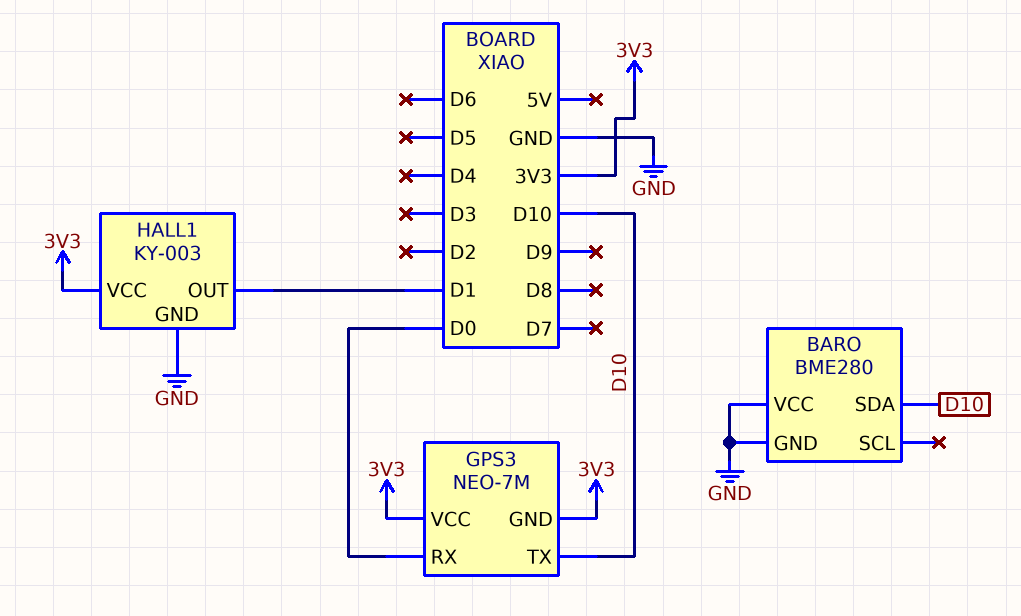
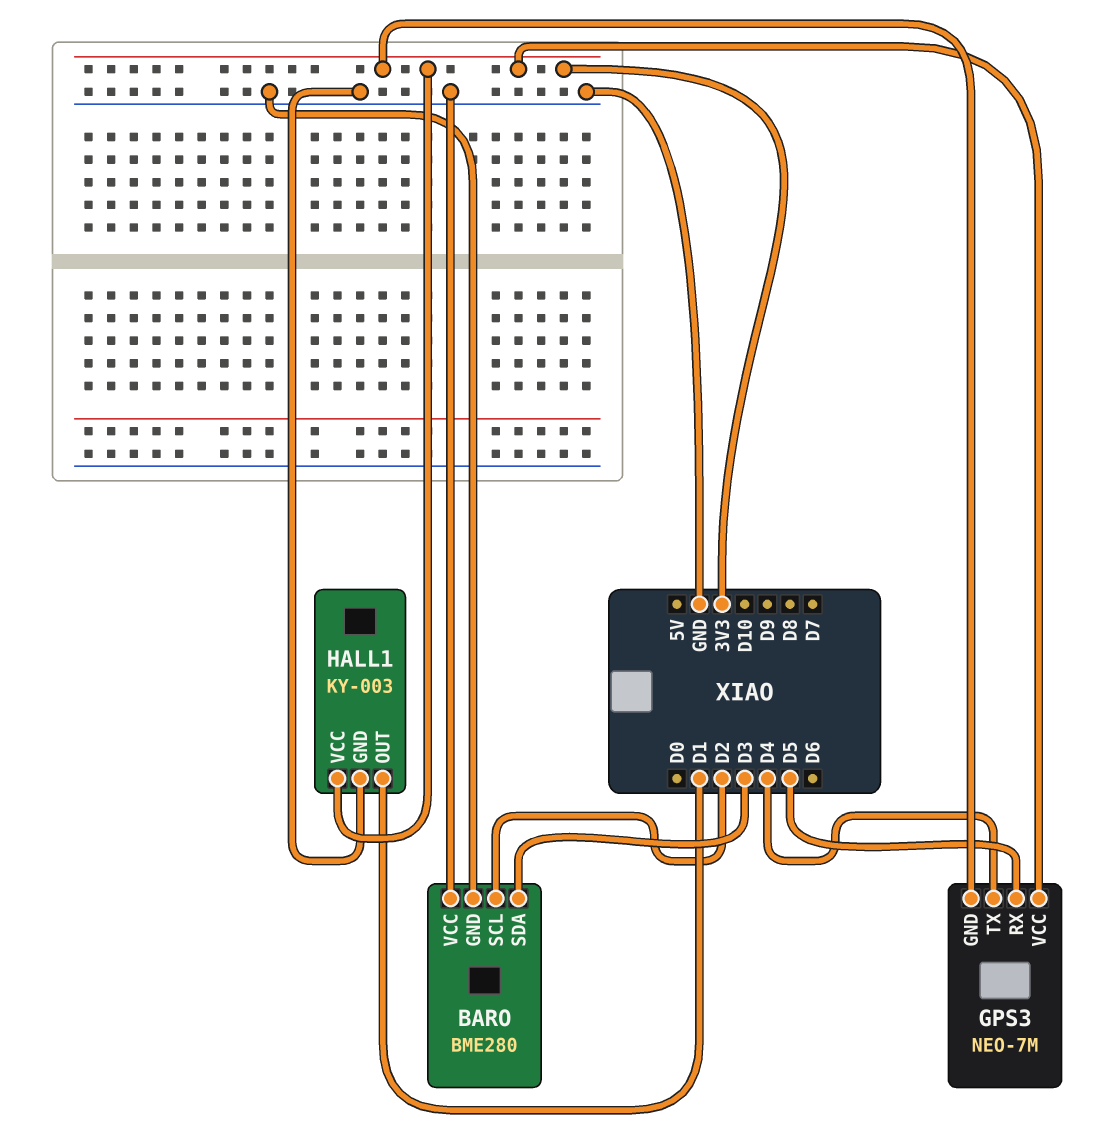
BARO pin SCL: none -> D2
BARO pin SDA: D10 -> D3
GPS3 pin RX: D0 -> D5
GPS3 pin TX: D10 -> D4

